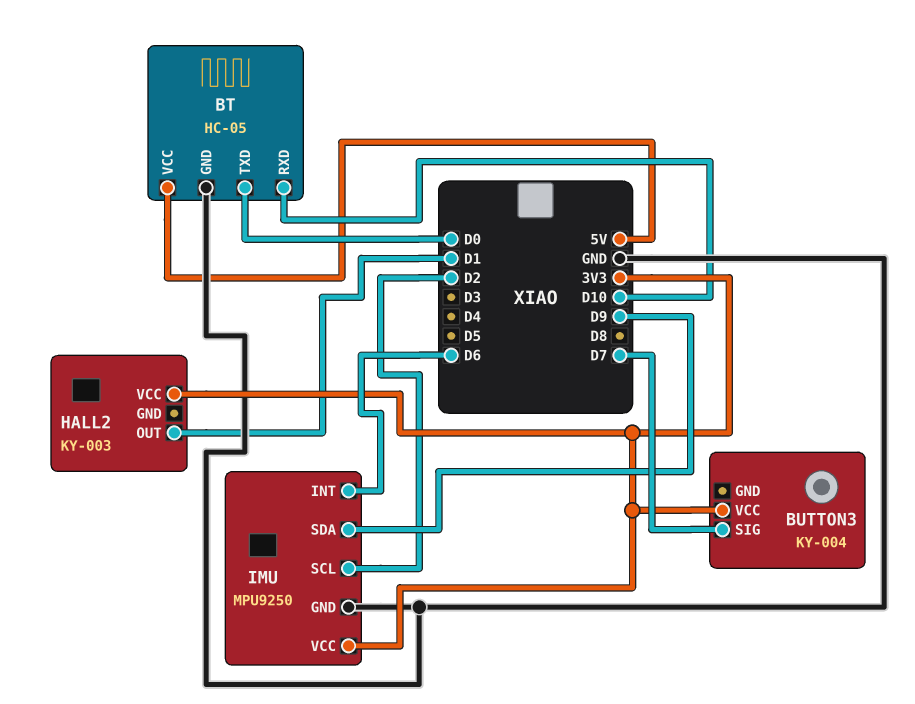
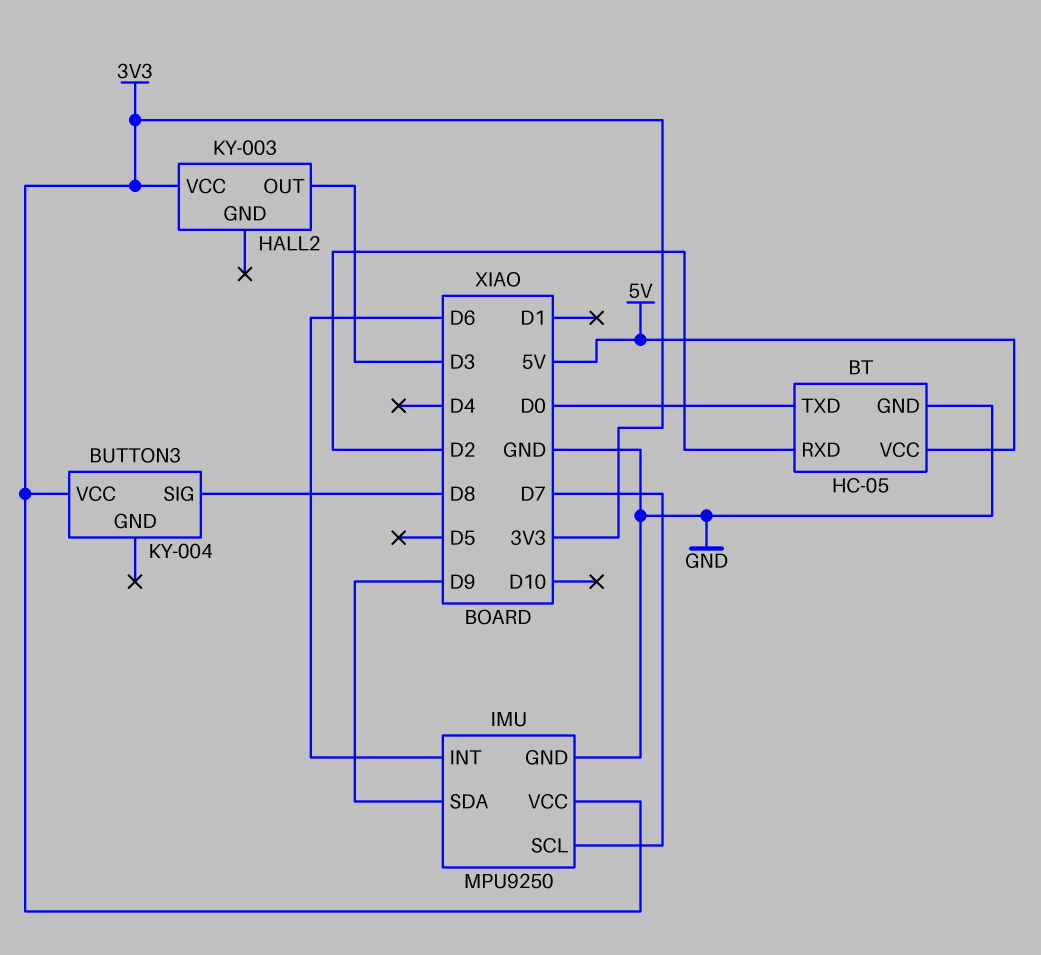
BT pin RXD: D10 -> D2
BUTTON3 pin SIG: D7 -> D8
HALL2 pin OUT: D1 -> D3
IMU pin SCL: D2 -> D7

